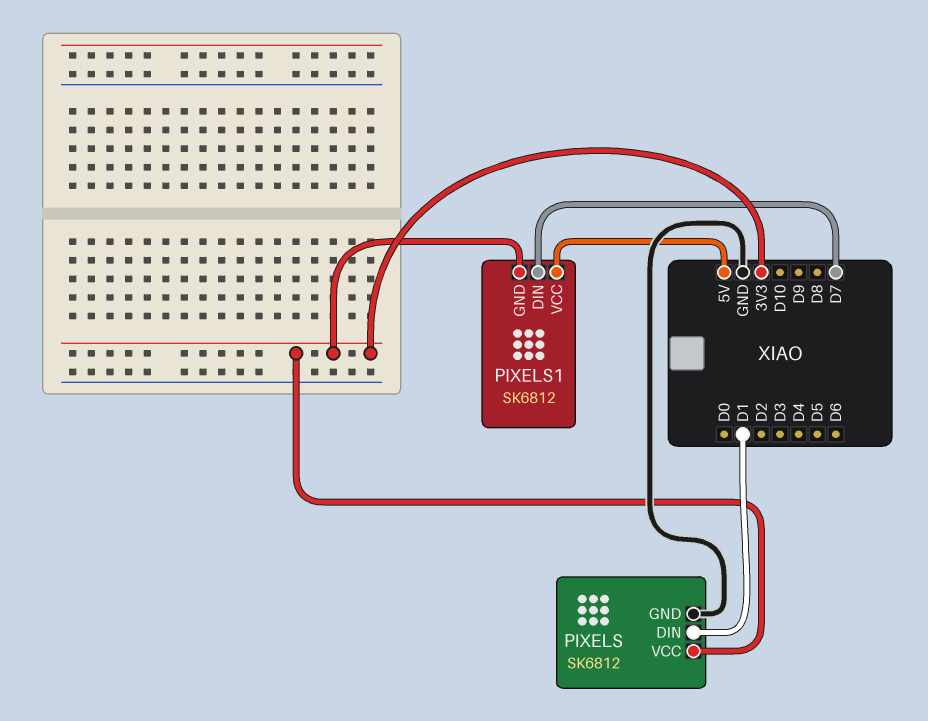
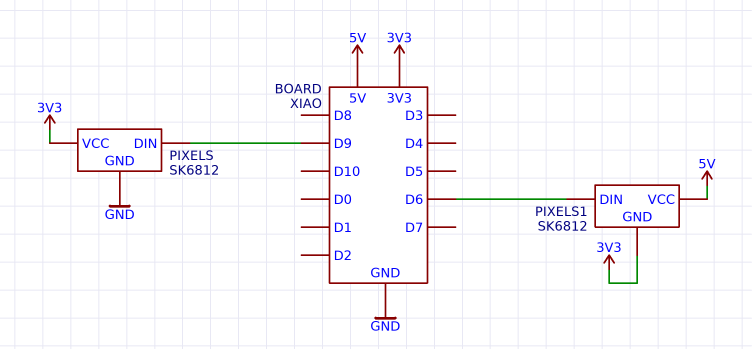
PIXELS pin DIN: D1 -> D9
PIXELS1 pin DIN: D7 -> D6

